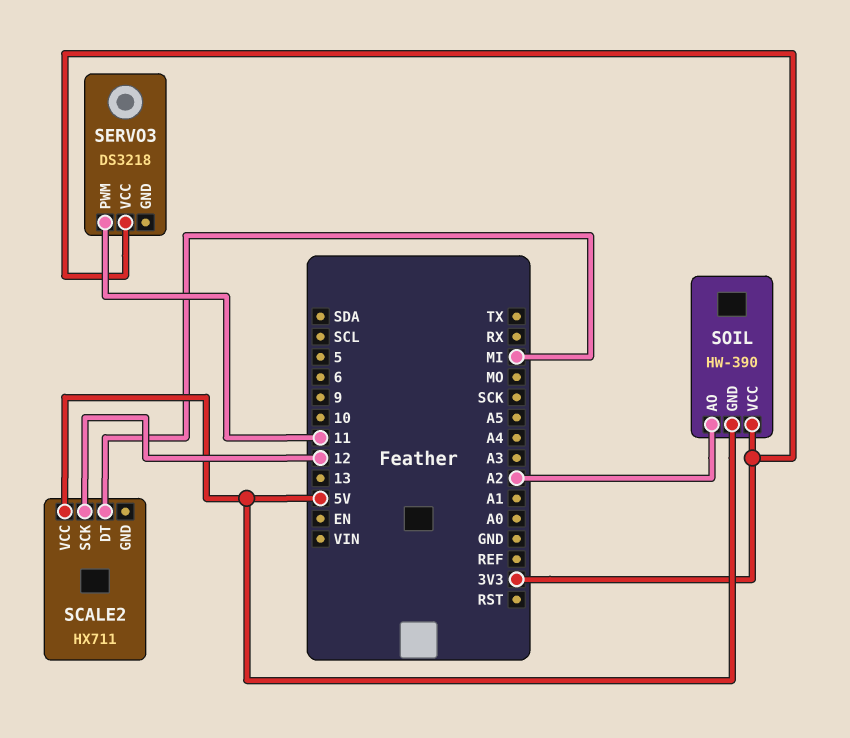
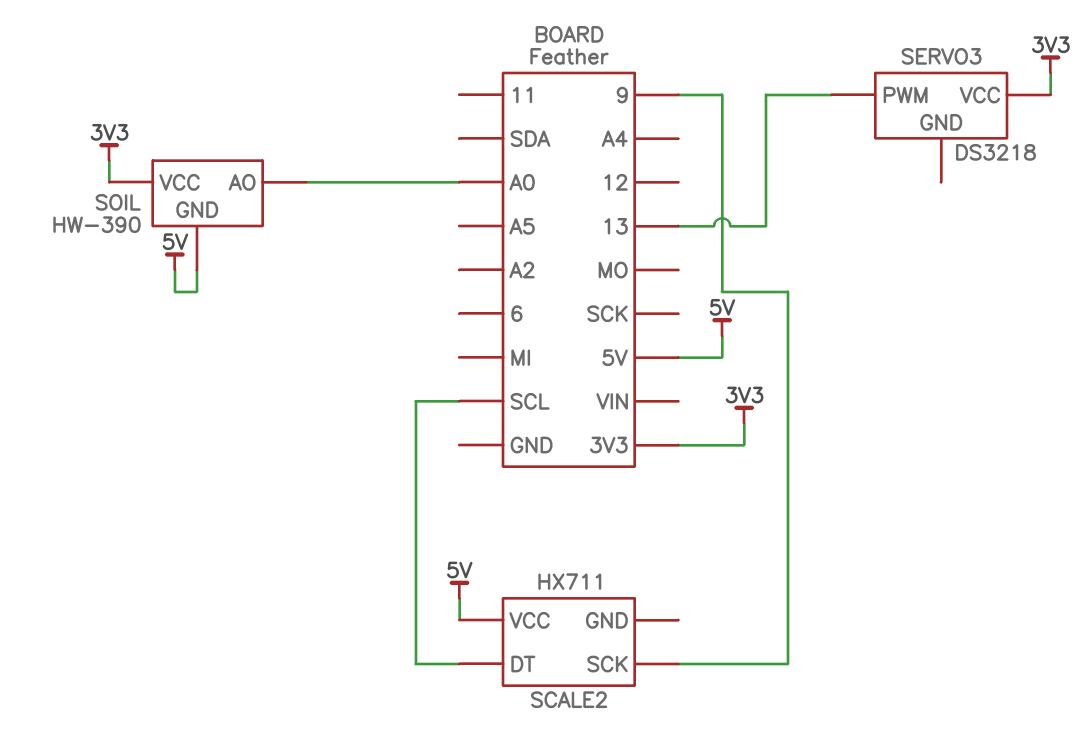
SCALE2 pin DT: MI -> SCL
SCALE2 pin SCK: 12 -> 9
SERVO3 pin PWM: 11 -> 13
SOIL pin AO: A2 -> A0

